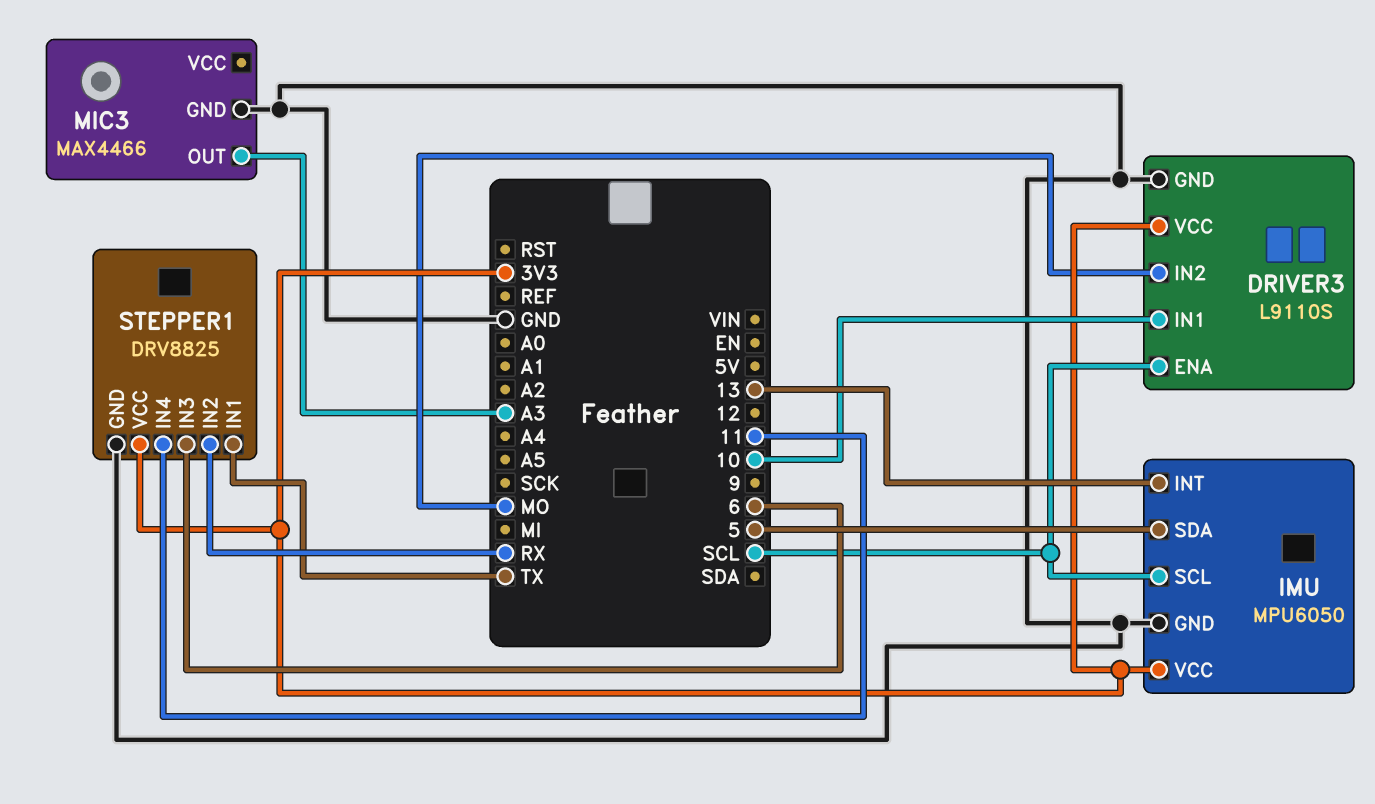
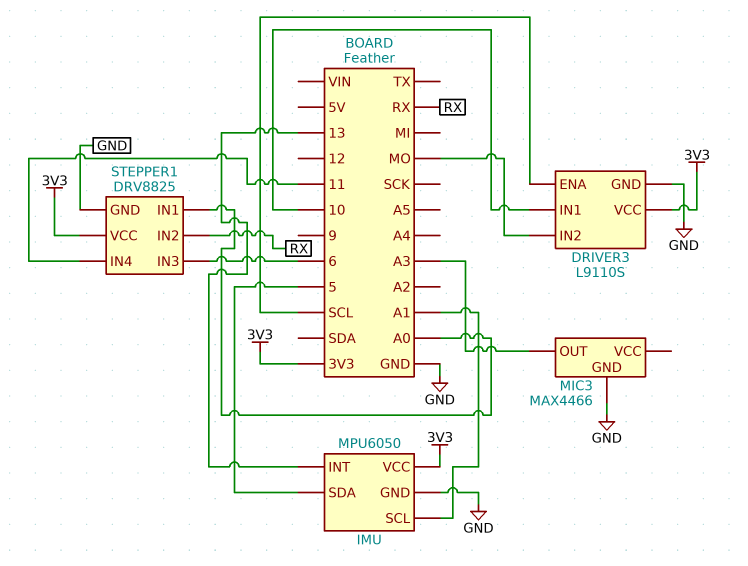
IMU pin SCL: SCL -> A1
STEPPER1 pin IN1: TX -> A0

